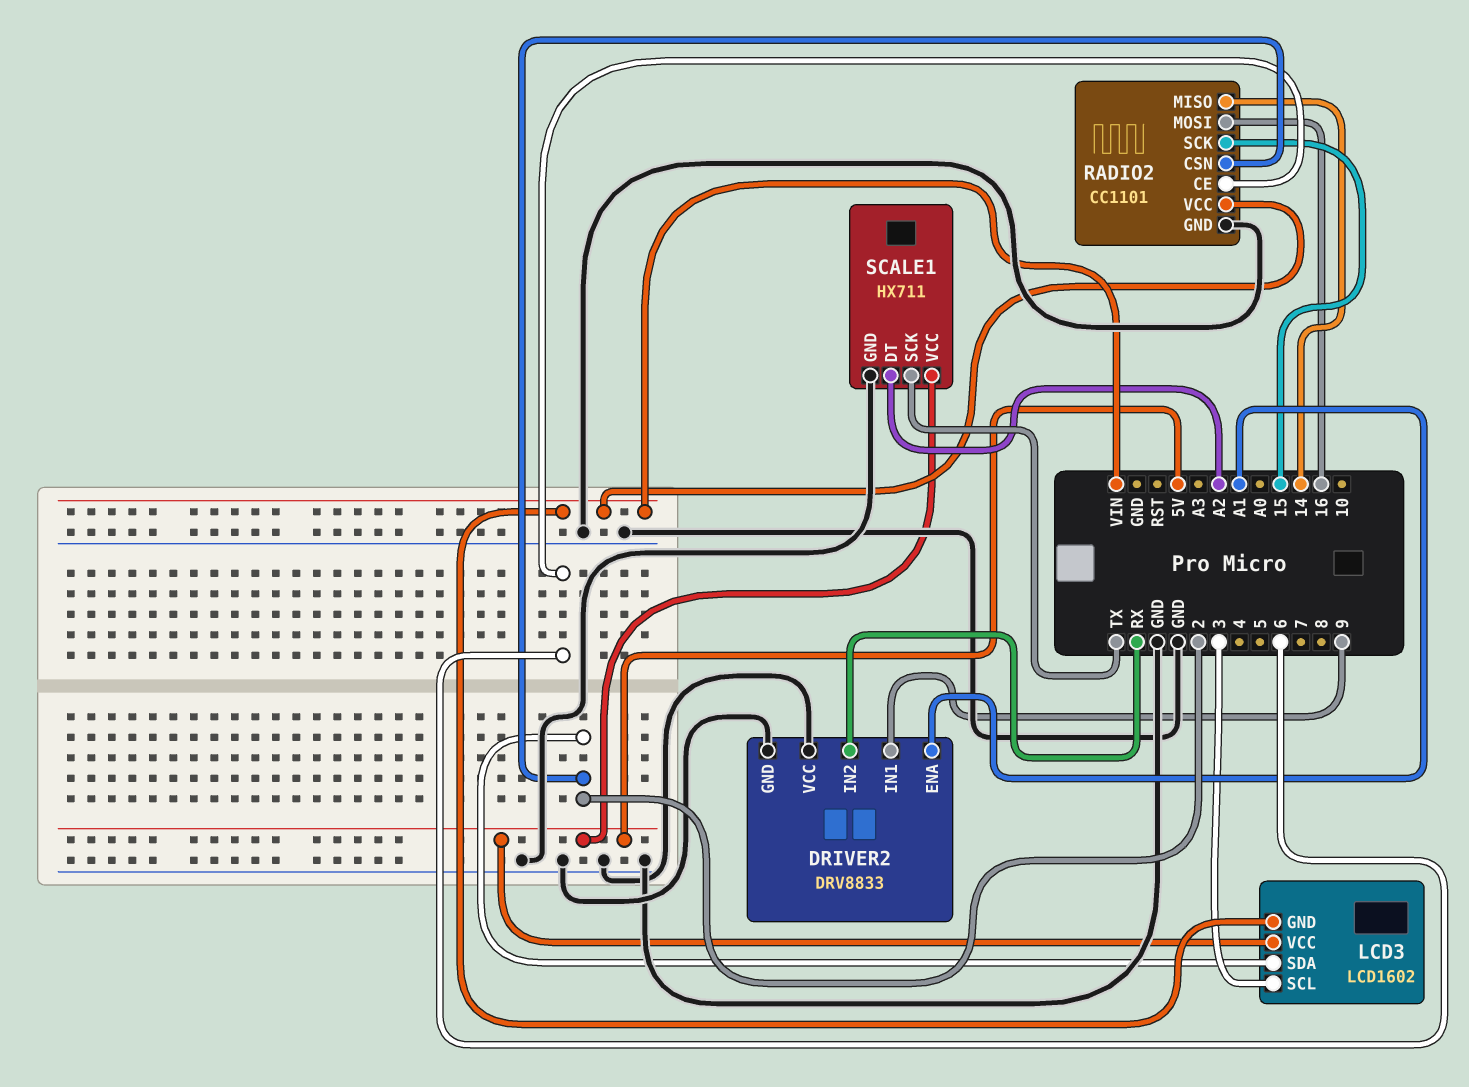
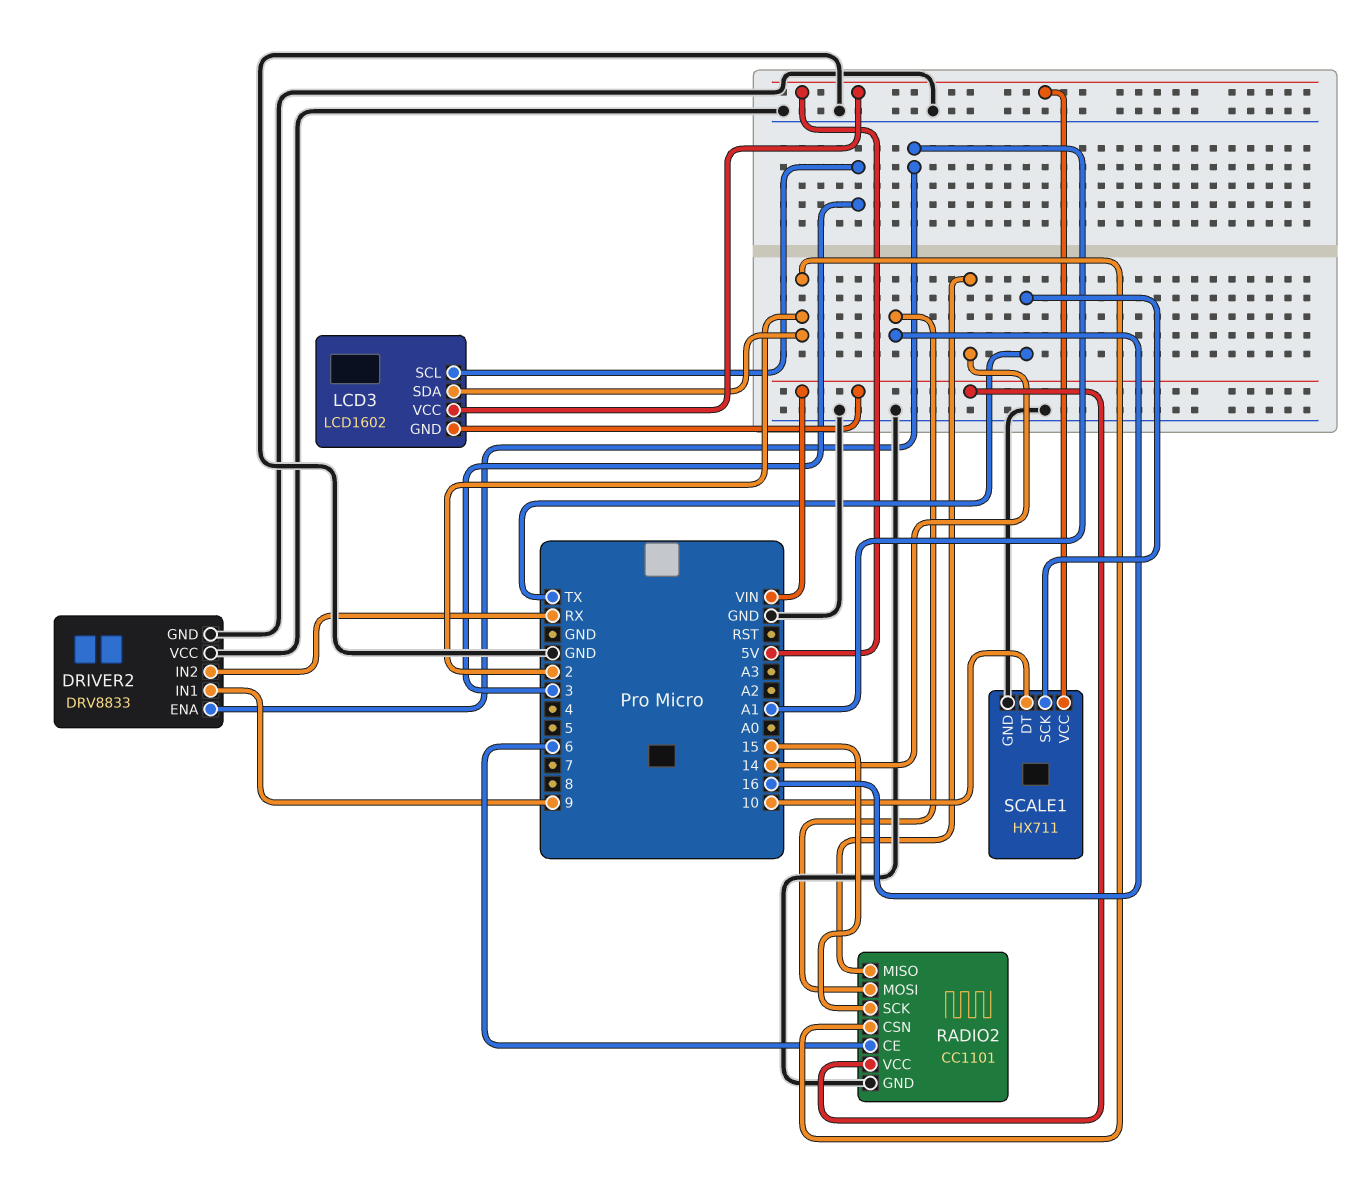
SCALE1 pin DT: A2 -> 10

